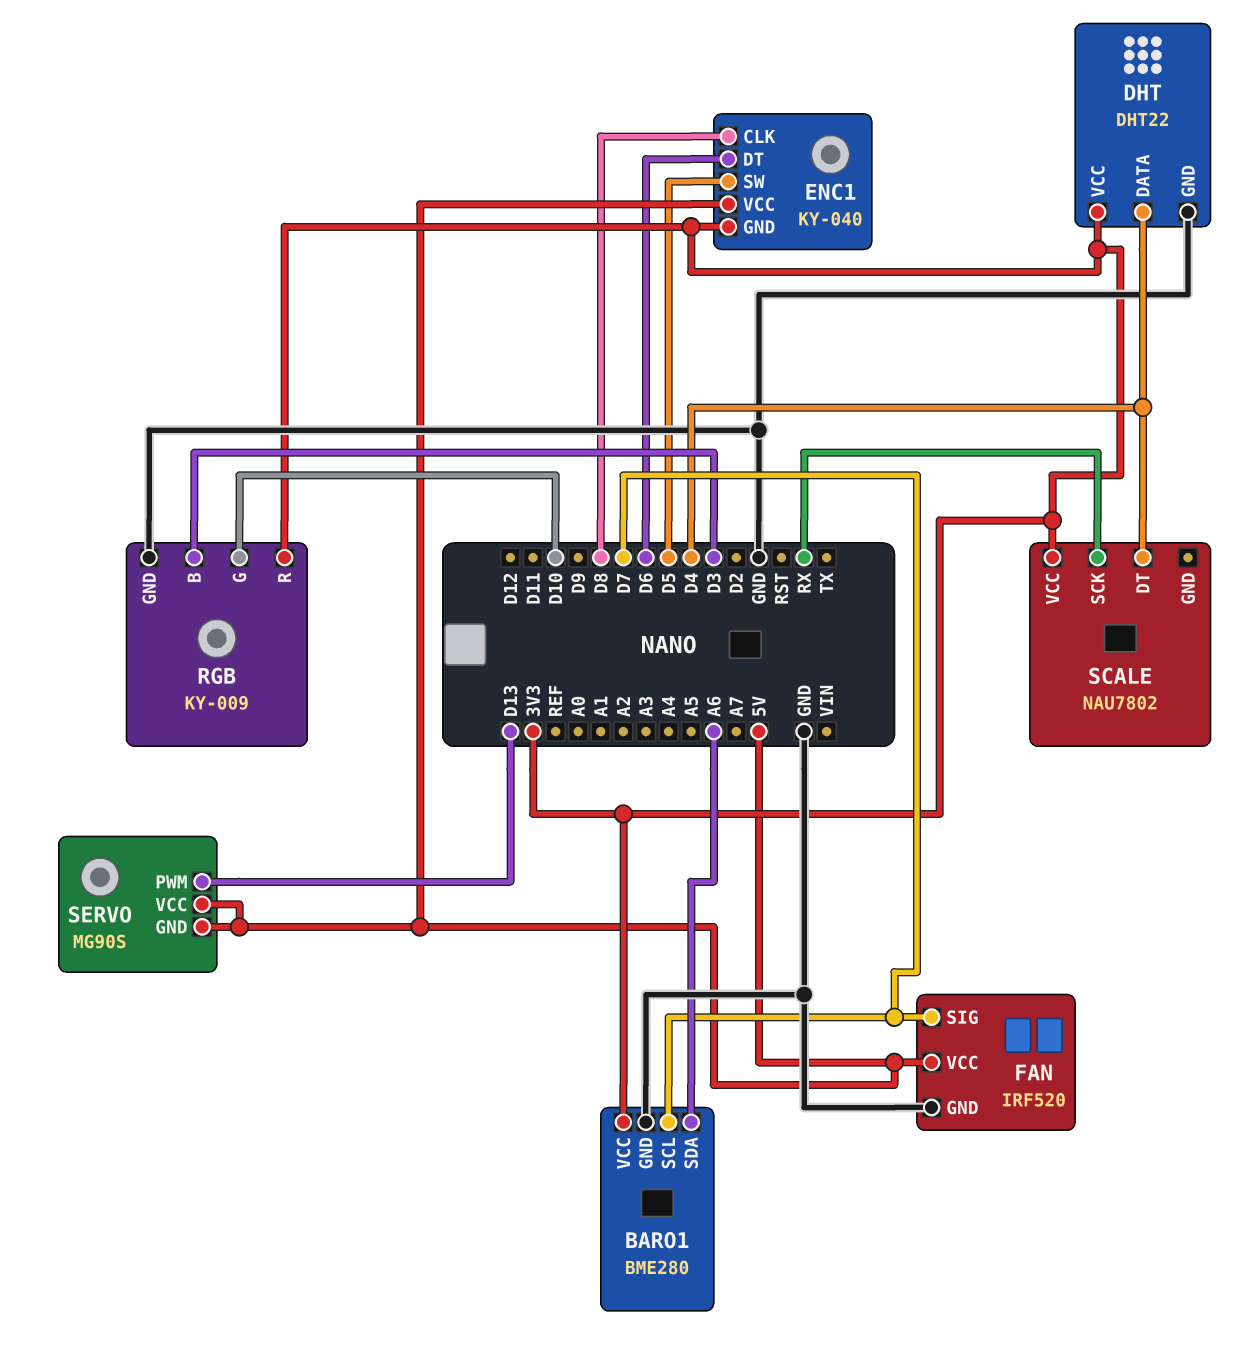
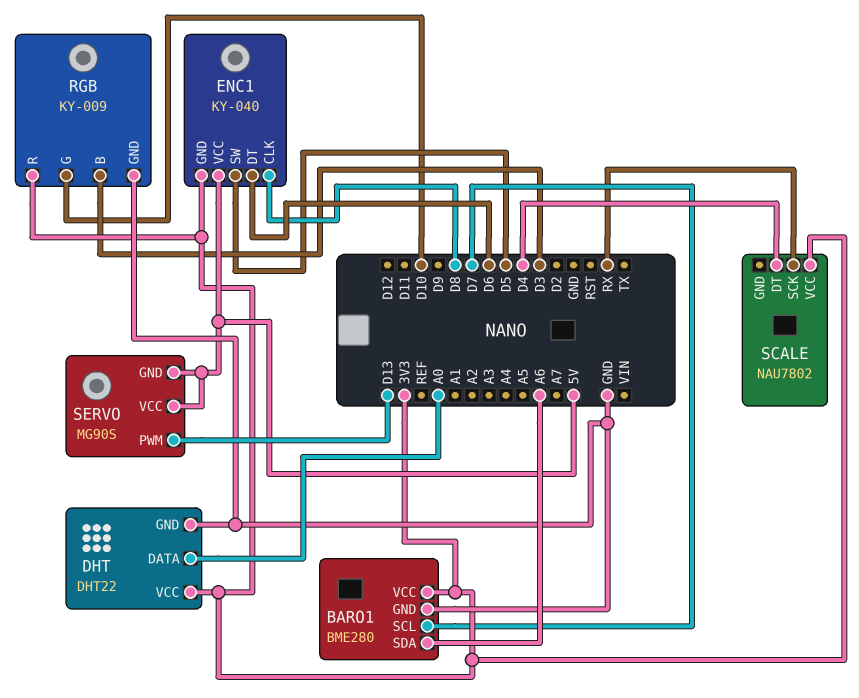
DHT pin DATA: D4 -> A0
FAN: IRF520 -> none
FAN pin GND: GND -> none
FAN pin SIG: D7 -> none
FAN pin VCC: 5V -> none

